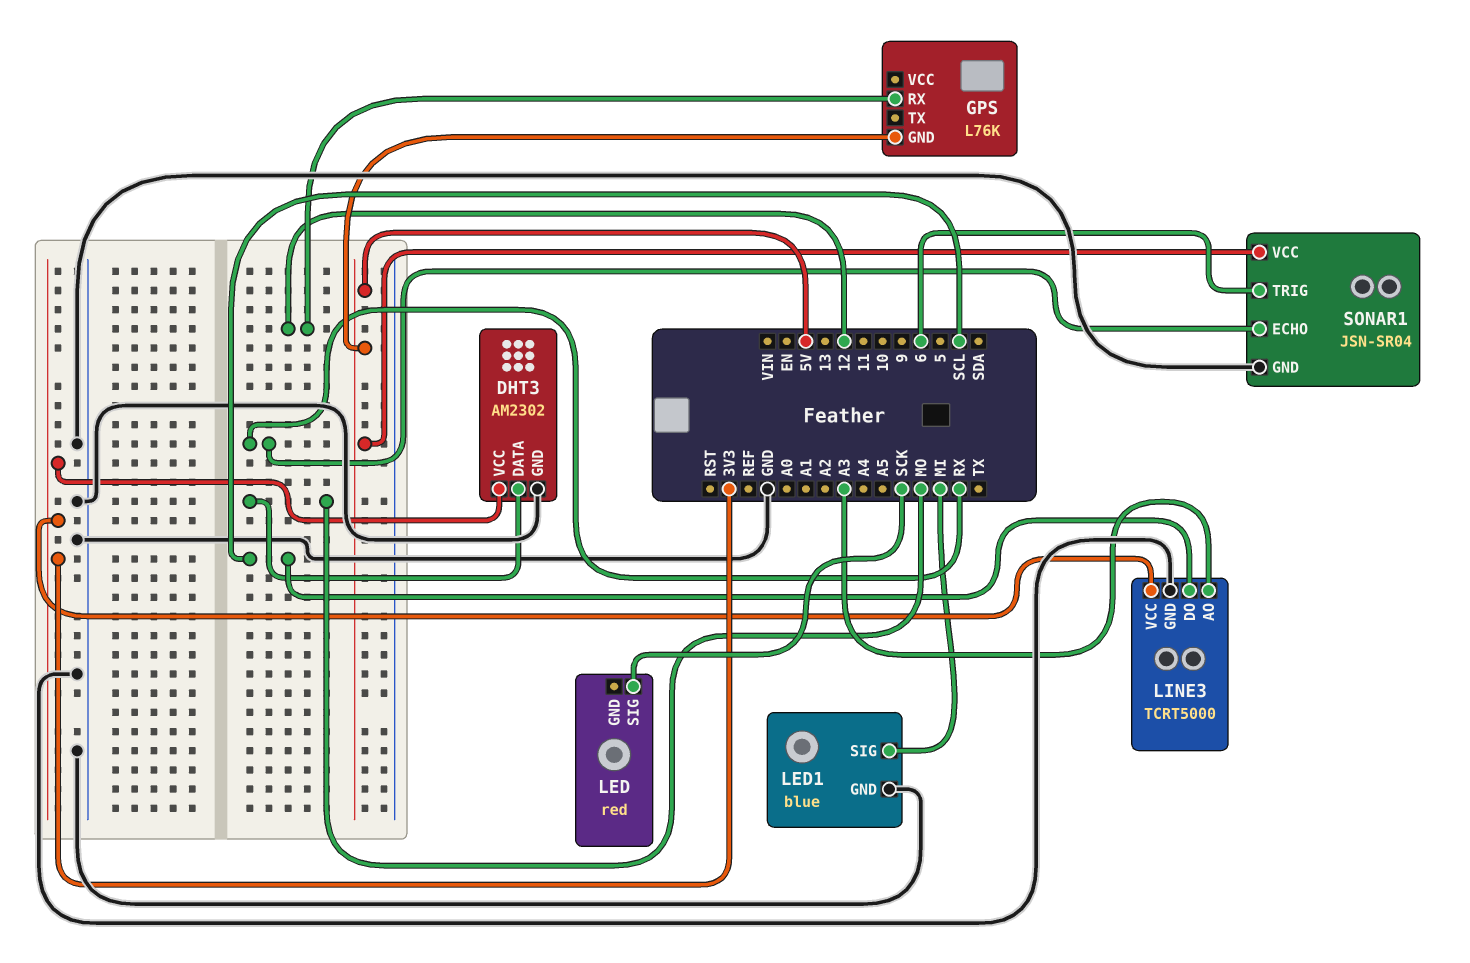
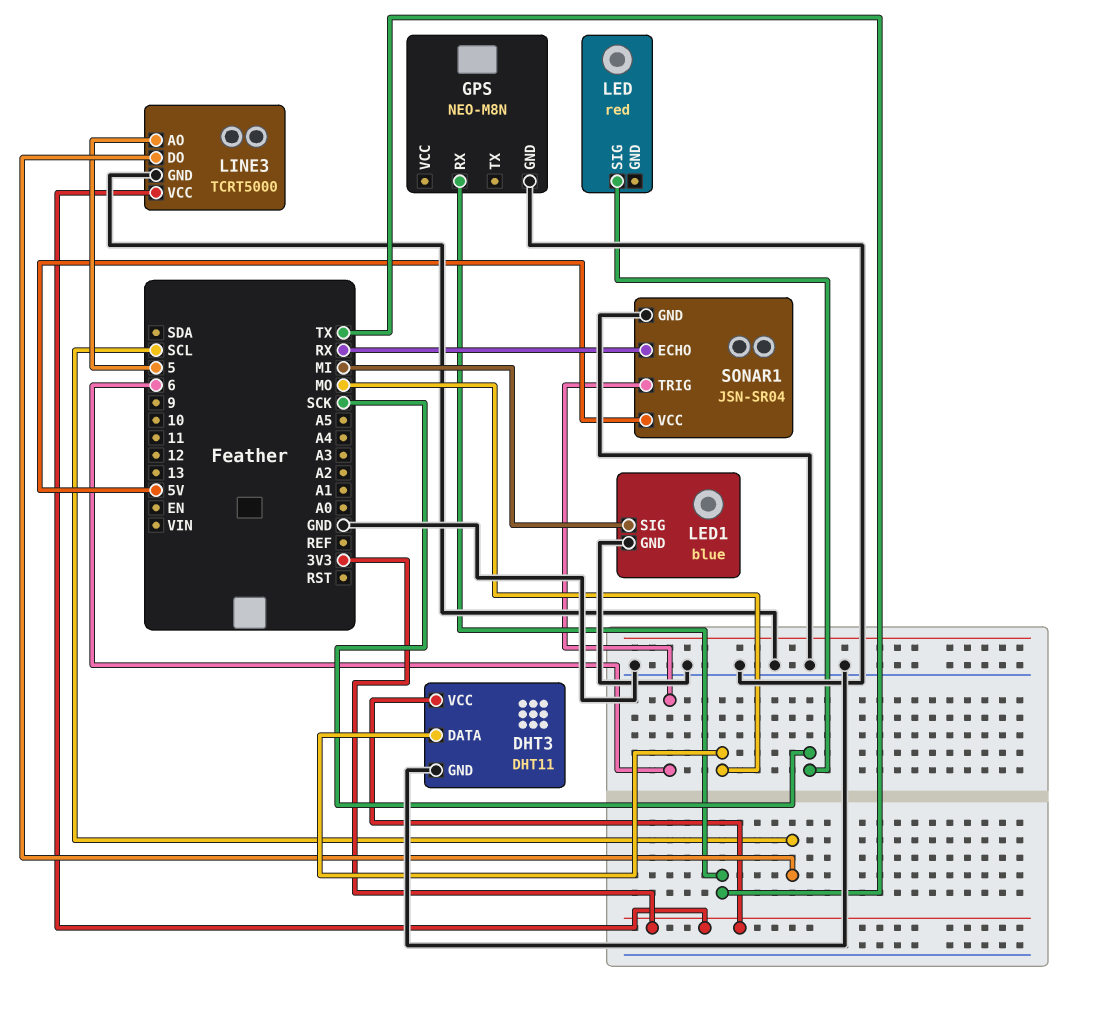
DHT3: AM2302 -> DHT11
GPS: L76K -> NEO-M8N
GPS pin GND: 5V -> GND
GPS pin RX: 12 -> TX
LINE3 pin AO: A3 -> 5

